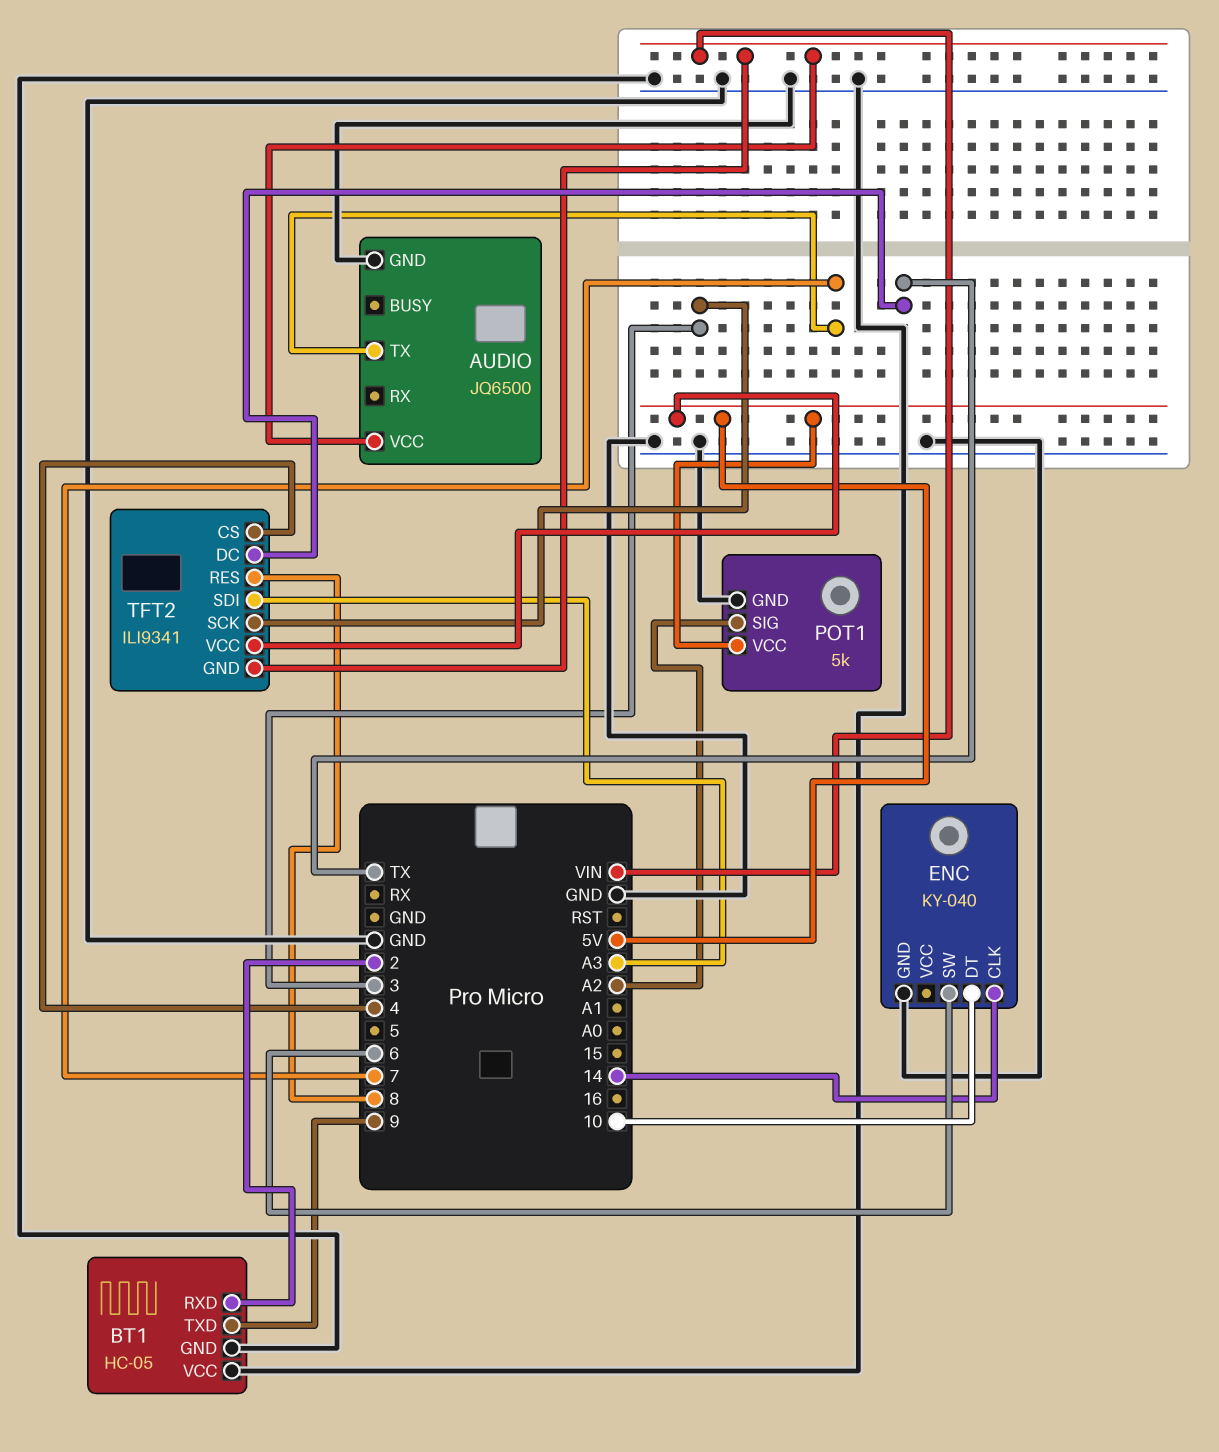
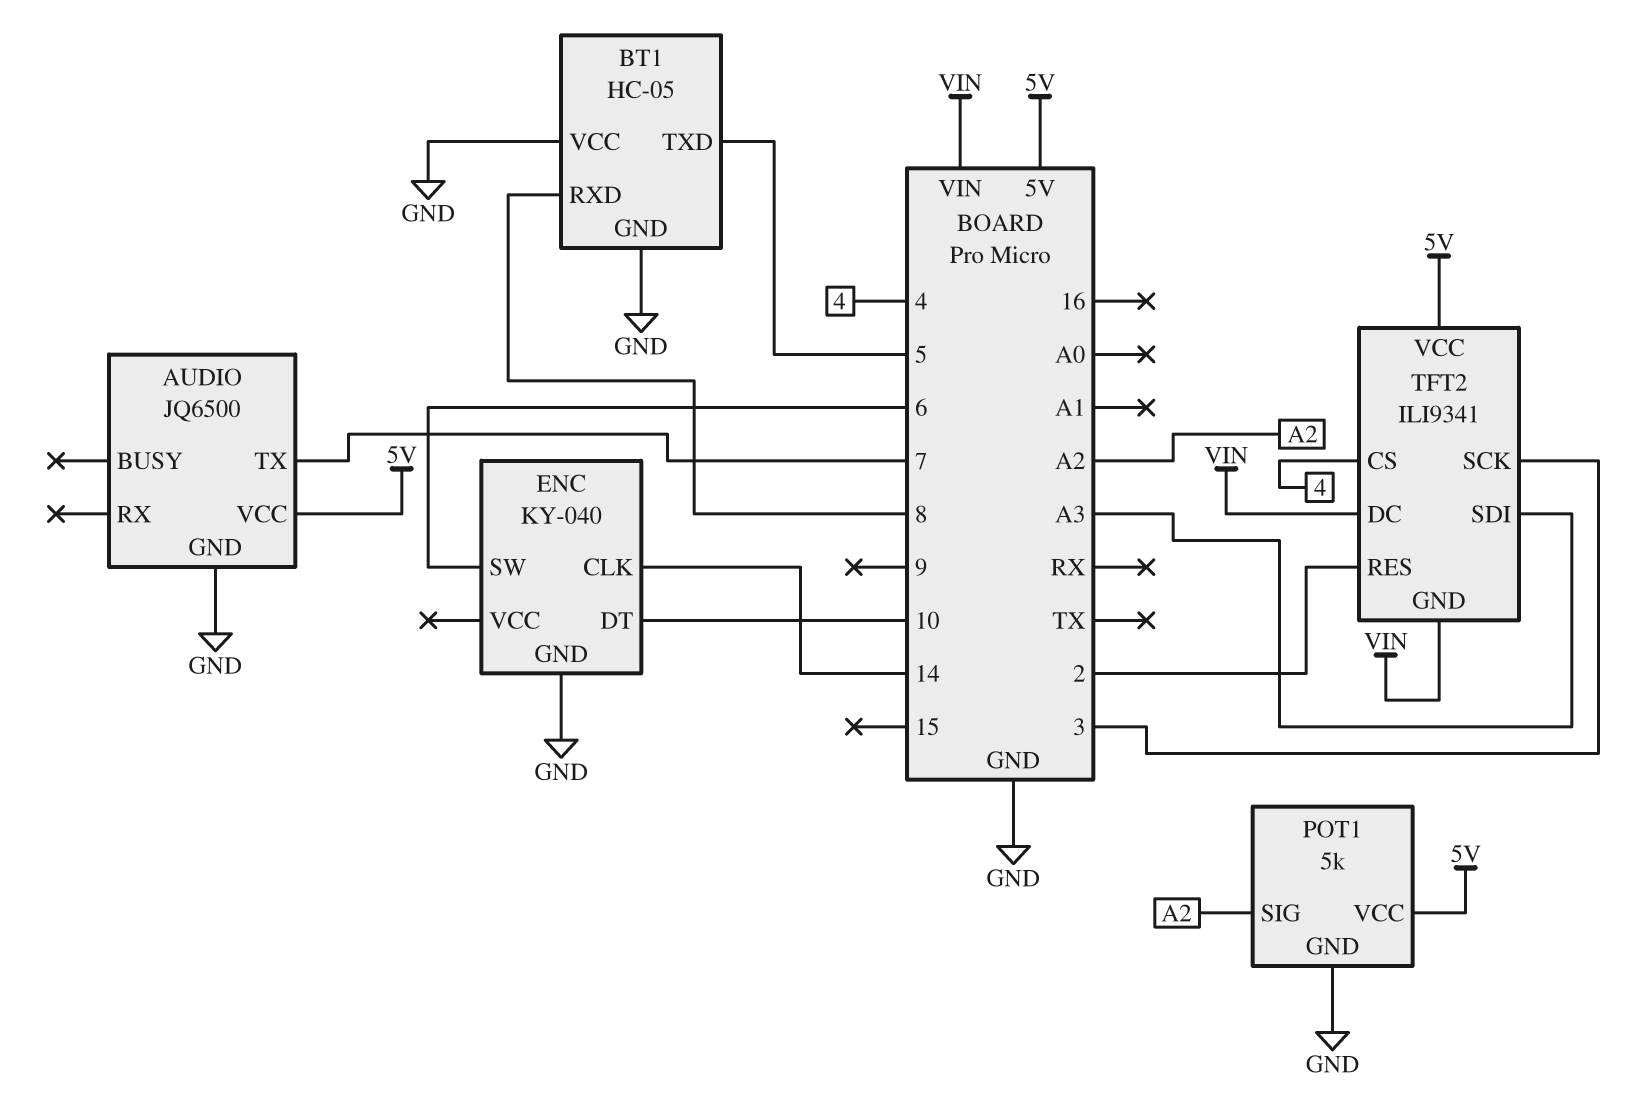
AUDIO pin VCC: VIN -> 5V
BT1 pin RXD: 2 -> 8
BT1 pin TXD: 9 -> 5
TFT2 pin DC: TX -> VIN
TFT2 pin RES: 8 -> 2

